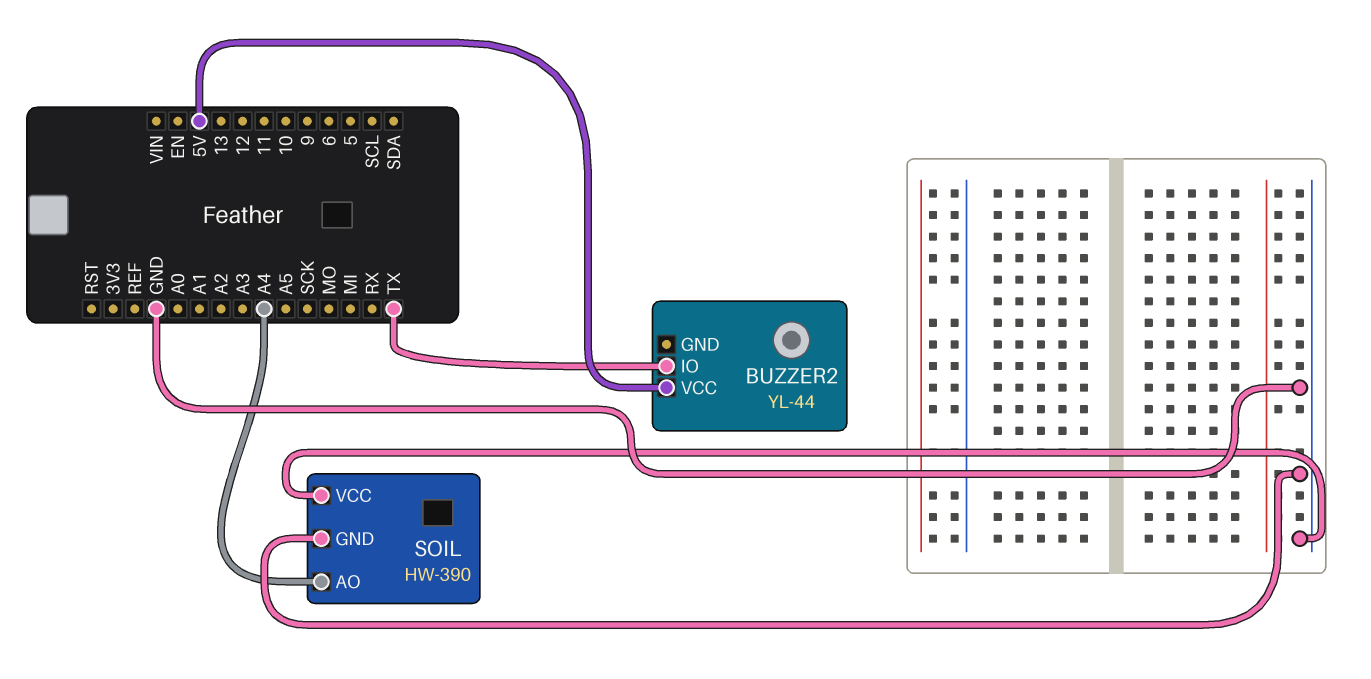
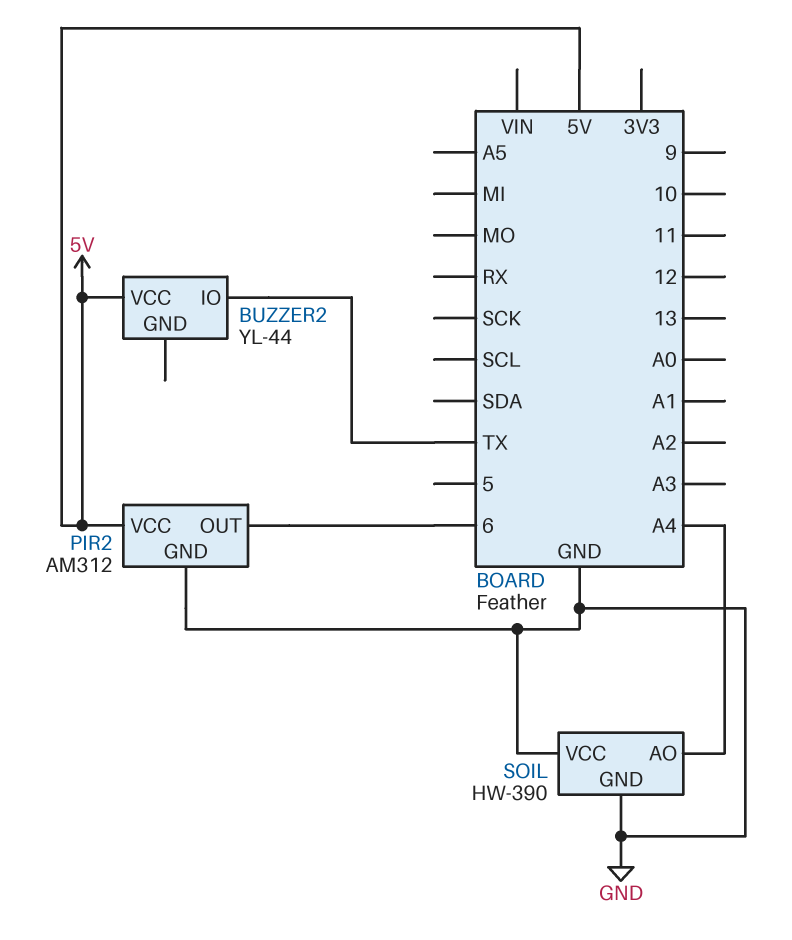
PIR2: none -> AM312
PIR2 pin GND: none -> GND
PIR2 pin OUT: none -> 6
PIR2 pin VCC: none -> 5V

